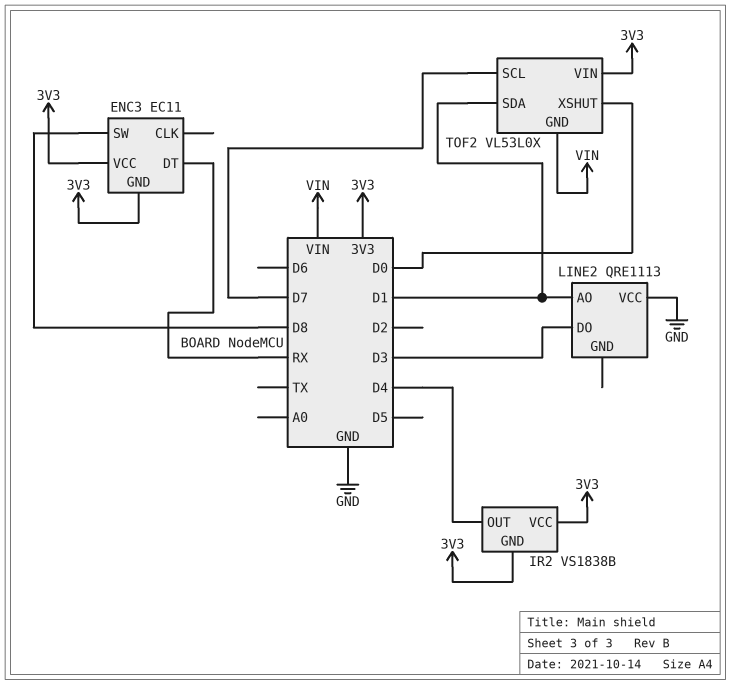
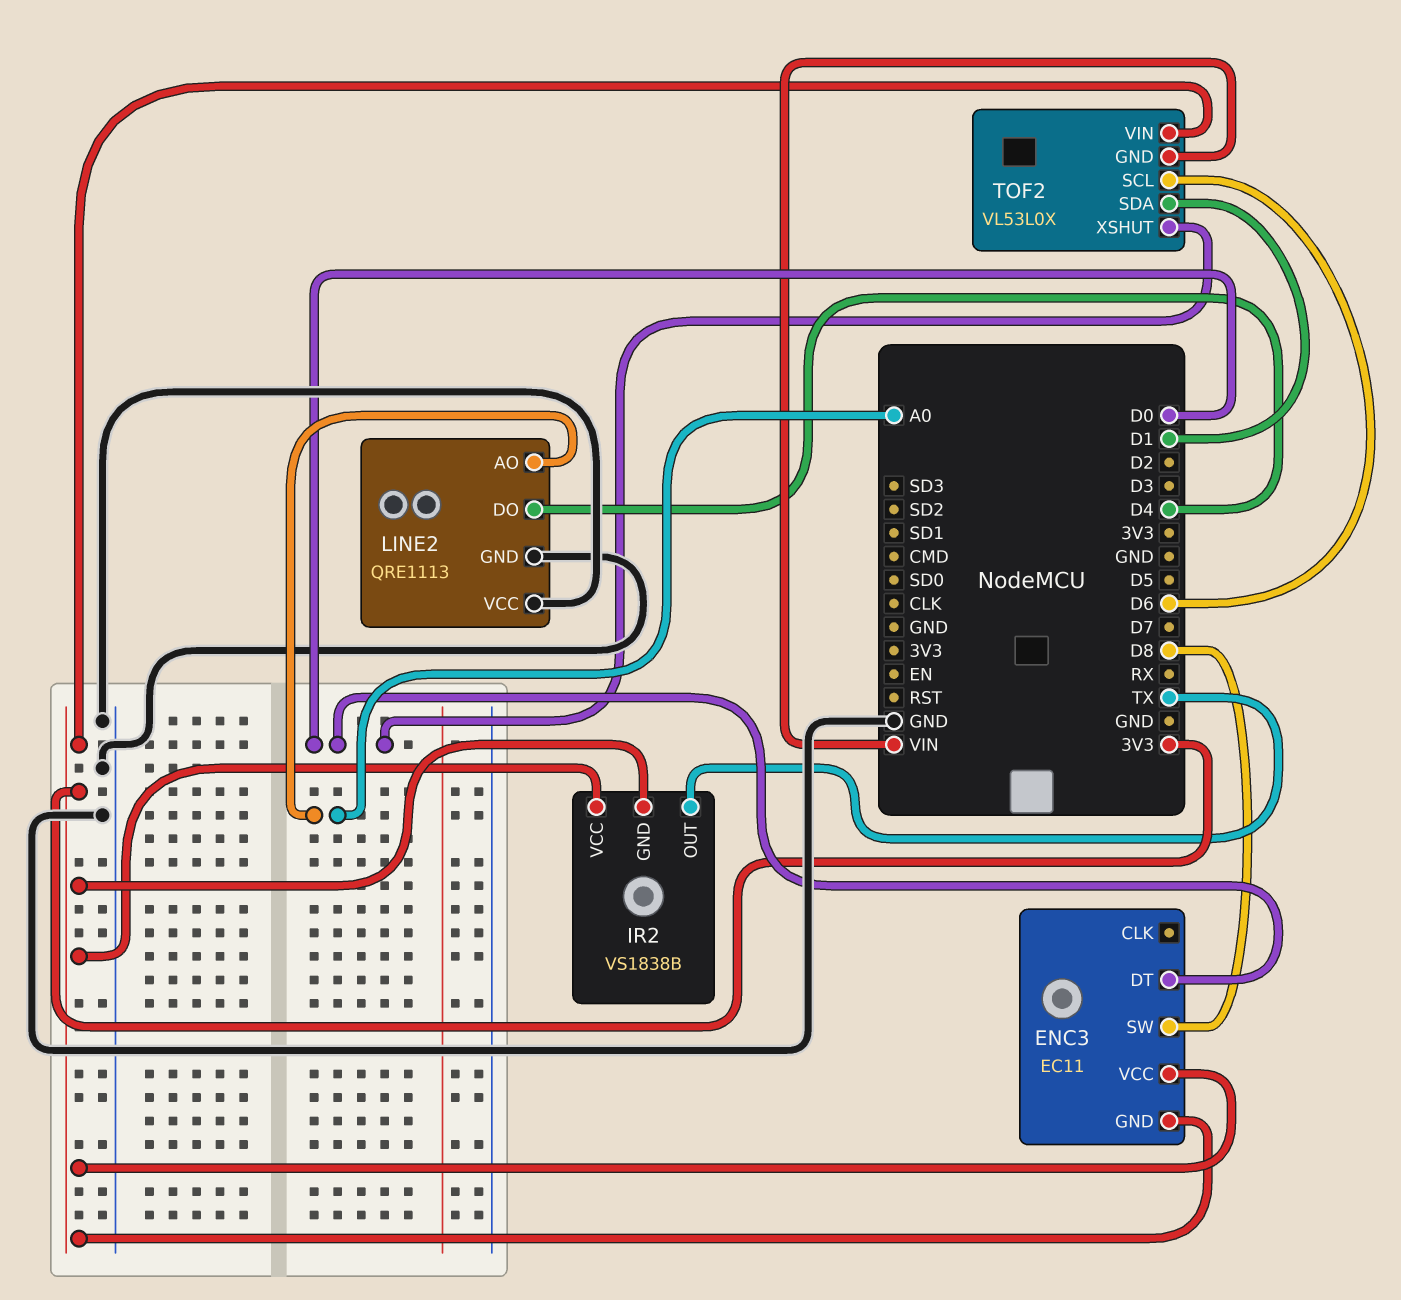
ENC3 pin DT: RX -> D0
IR2 pin OUT: D4 -> TX
LINE2 pin AO: D1 -> A0
LINE2 pin DO: D3 -> D4
LINE2 pin GND: none -> GND
TOF2 pin SCL: D7 -> D6

